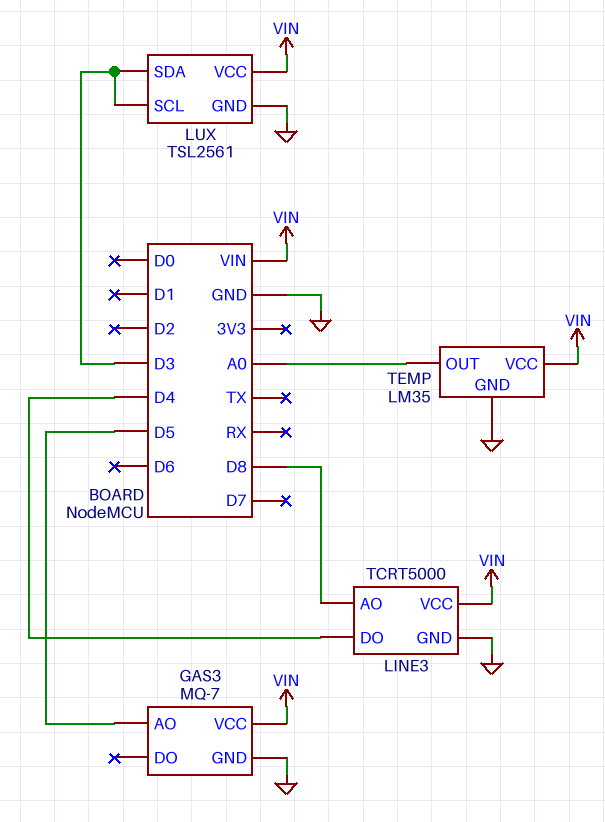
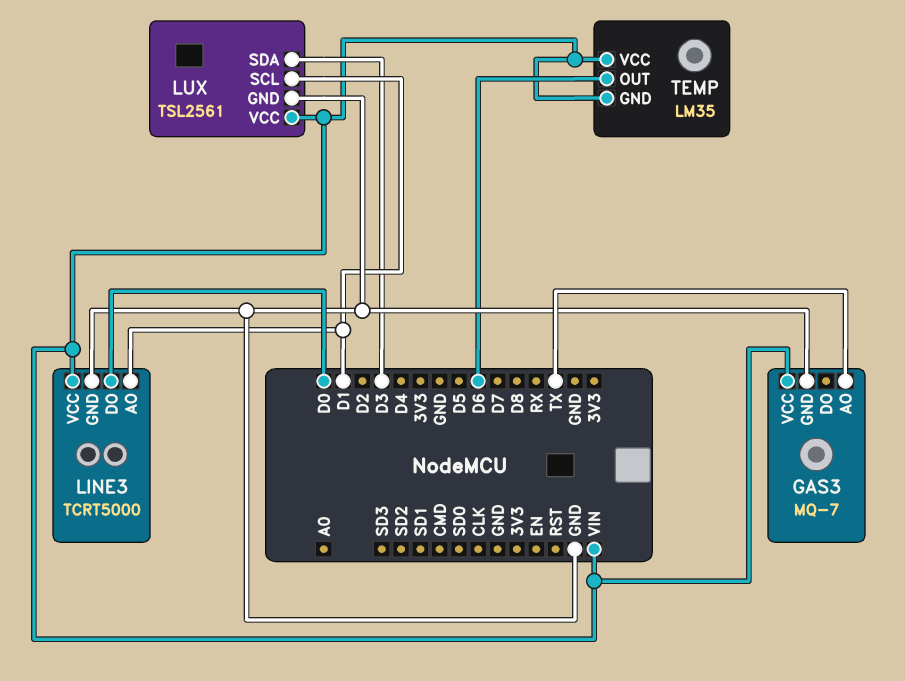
GAS3 pin AO: D5 -> TX
LINE3 pin AO: D8 -> D1
LINE3 pin DO: D4 -> D0
LUX pin SCL: D3 -> D1
TEMP pin GND: GND -> VIN
TEMP pin OUT: A0 -> D6

